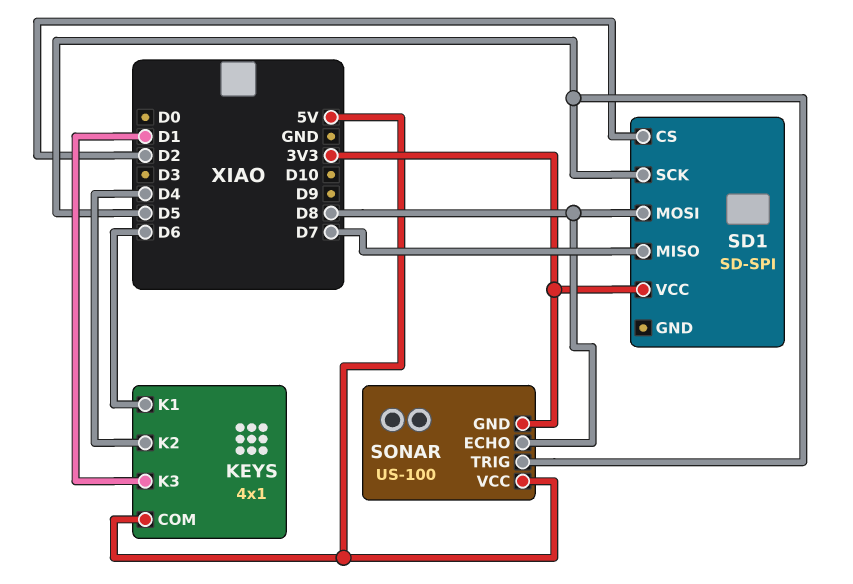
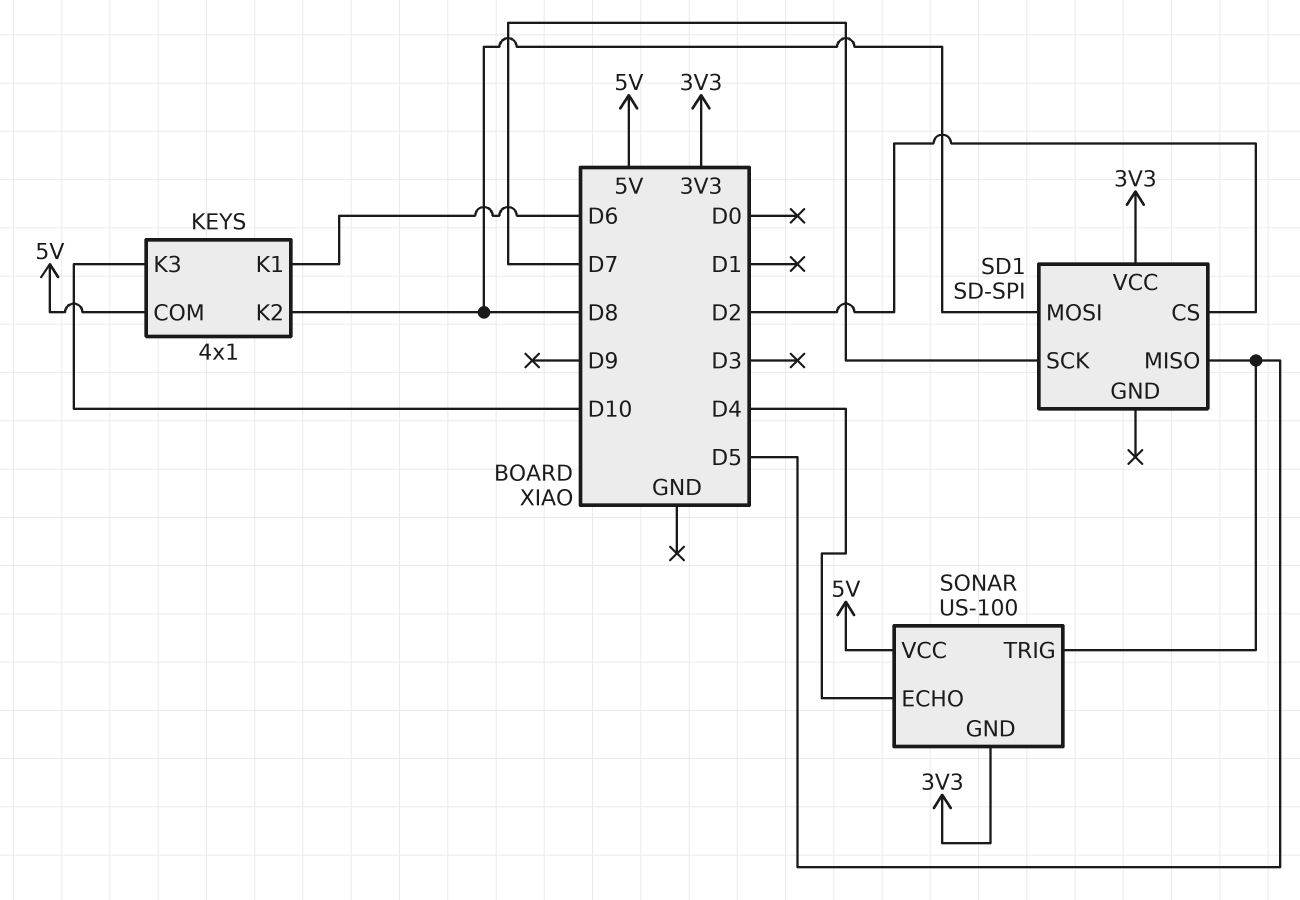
KEYS pin K2: D4 -> D8
KEYS pin K3: D1 -> D10
SD1 pin MISO: D7 -> D5
SD1 pin SCK: D5 -> D7
SONAR pin ECHO: D8 -> D4

